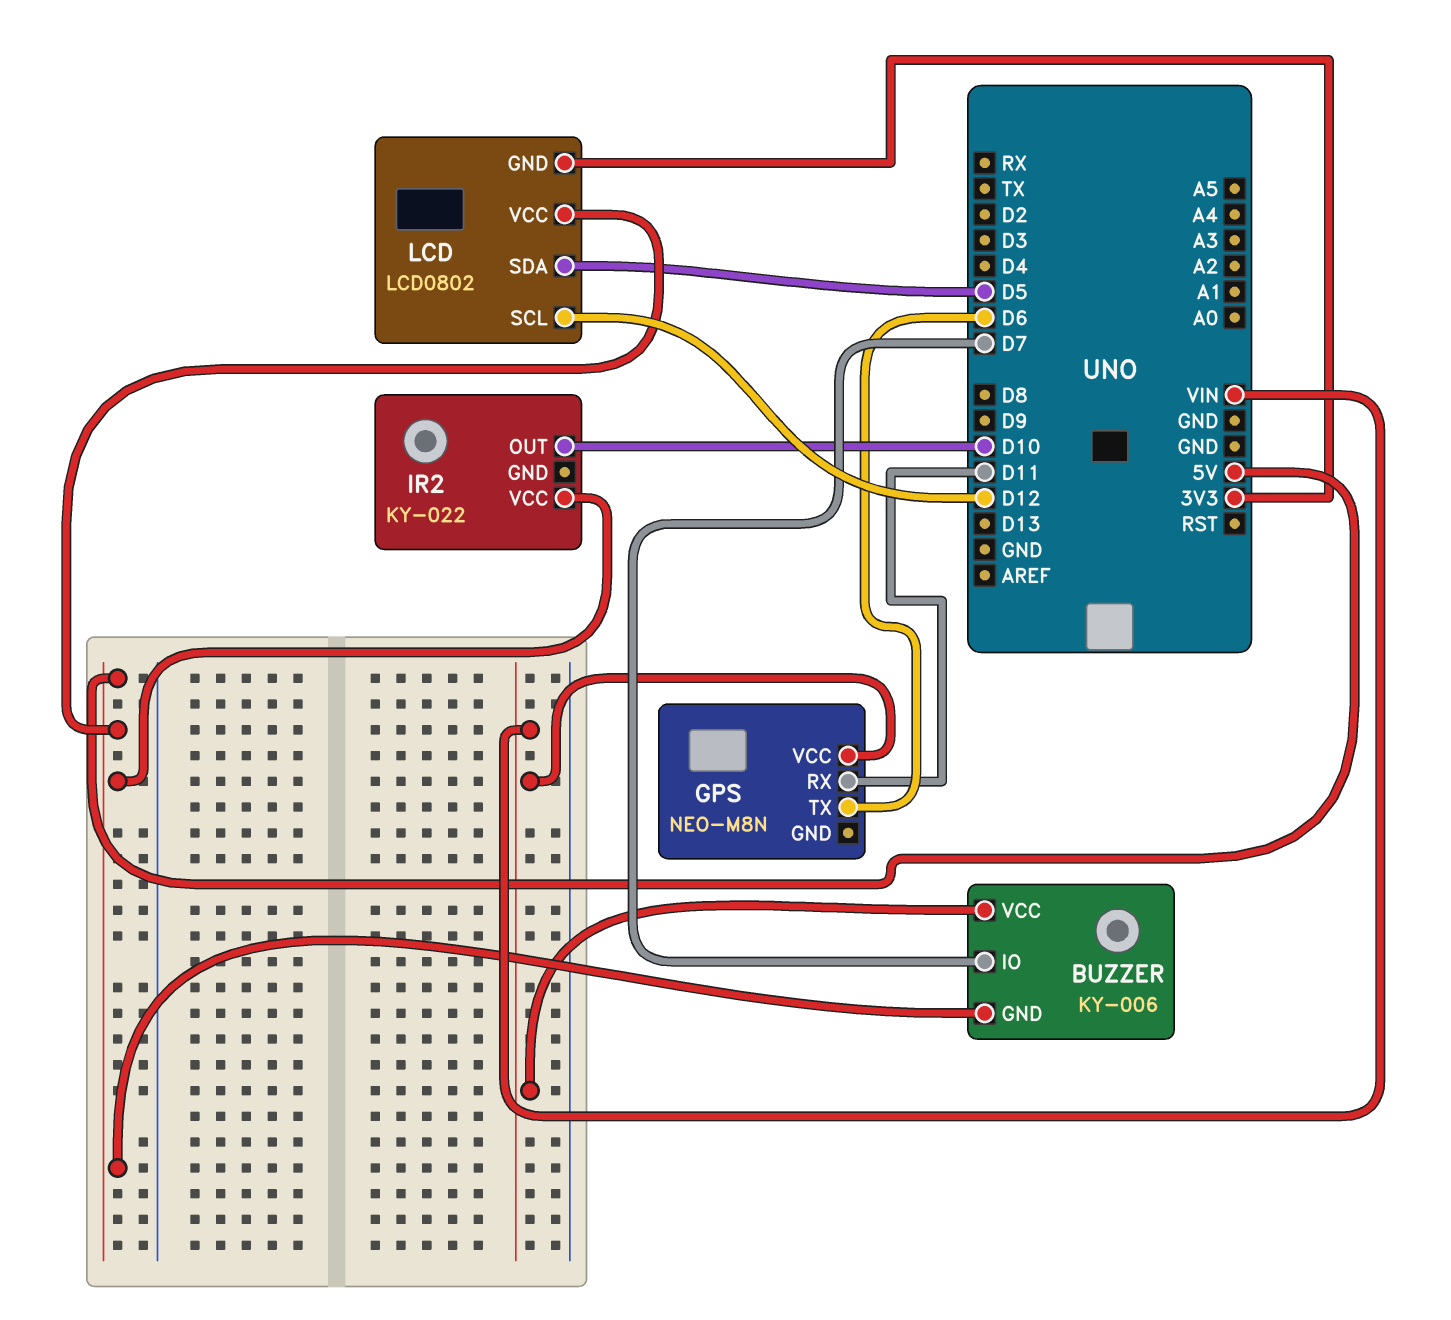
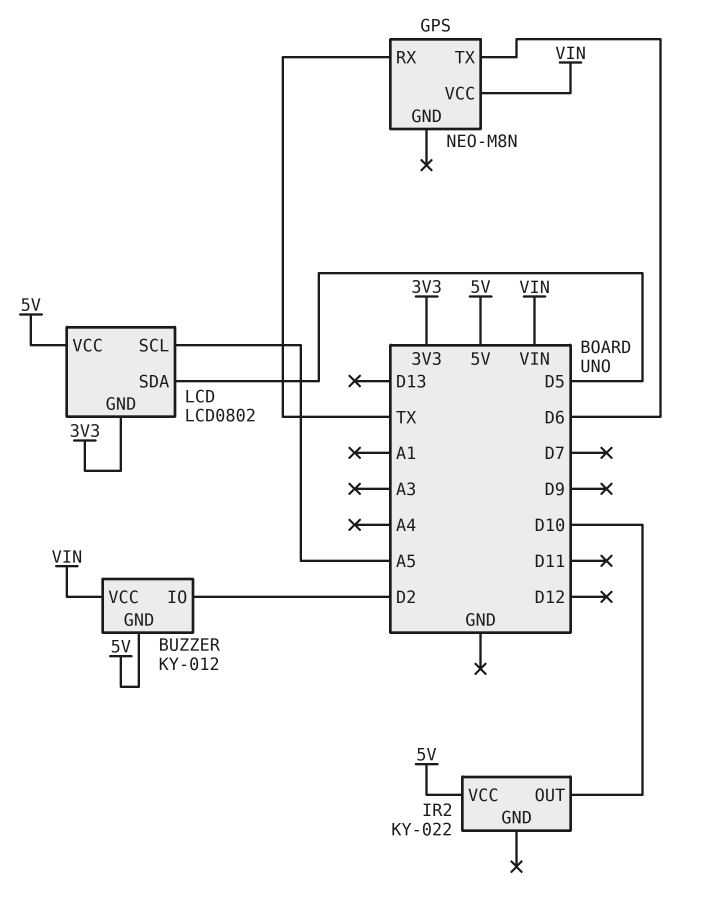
BUZZER: KY-006 -> KY-012
BUZZER pin IO: D7 -> D2
GPS pin RX: D11 -> TX
LCD pin SCL: D12 -> A5

